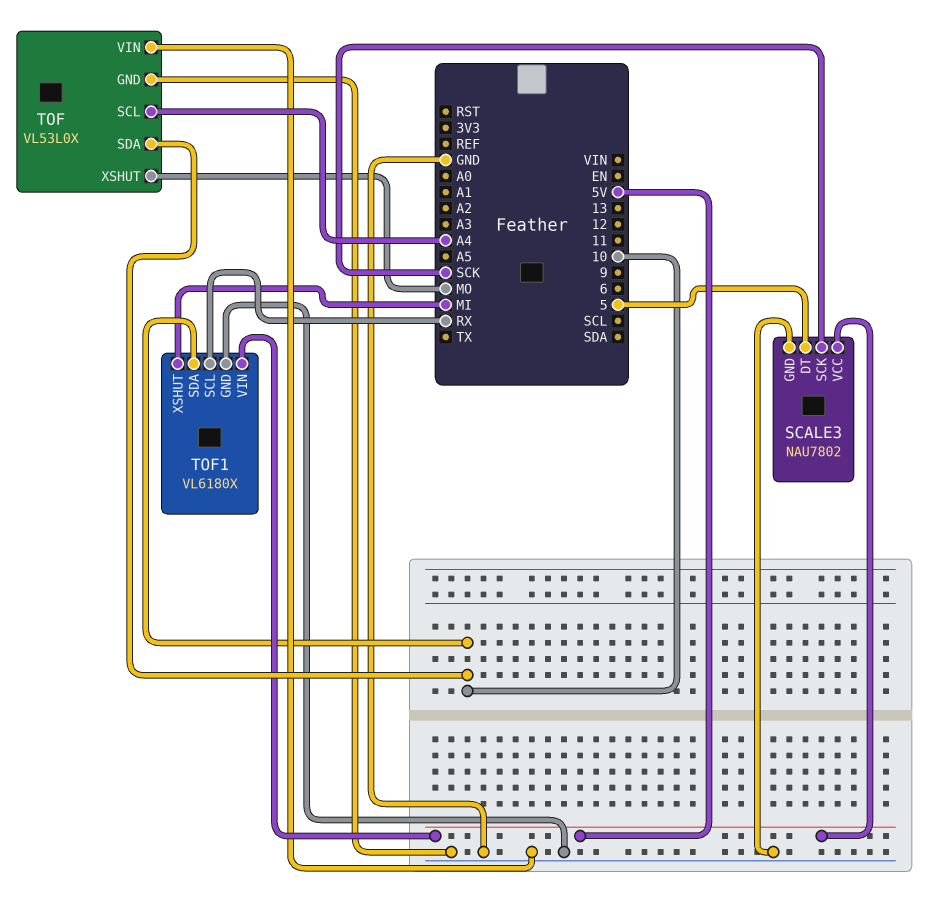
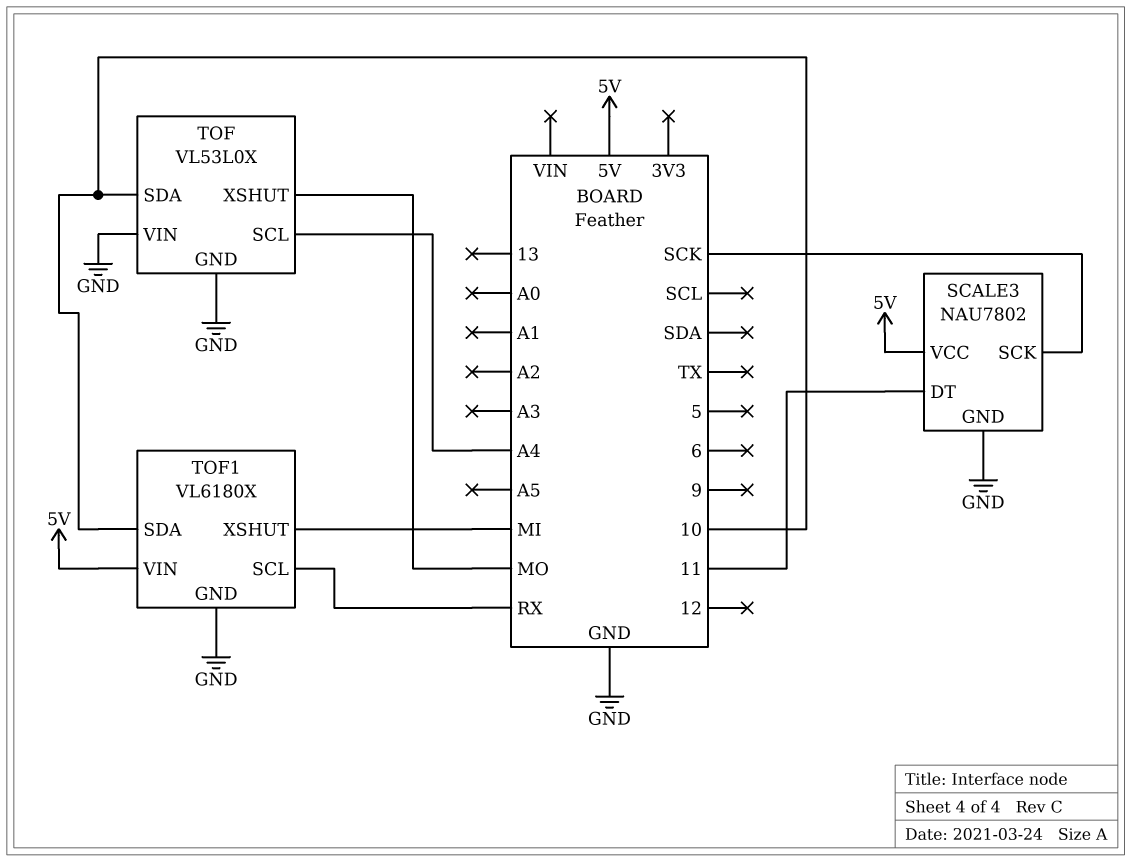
SCALE3 pin DT: 5 -> 11

